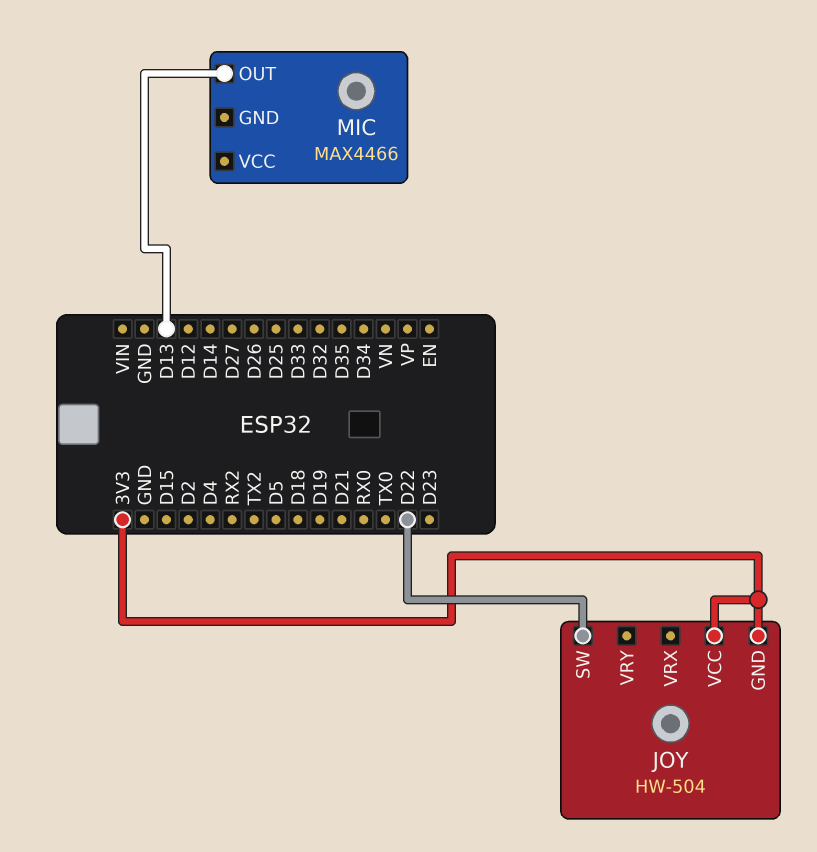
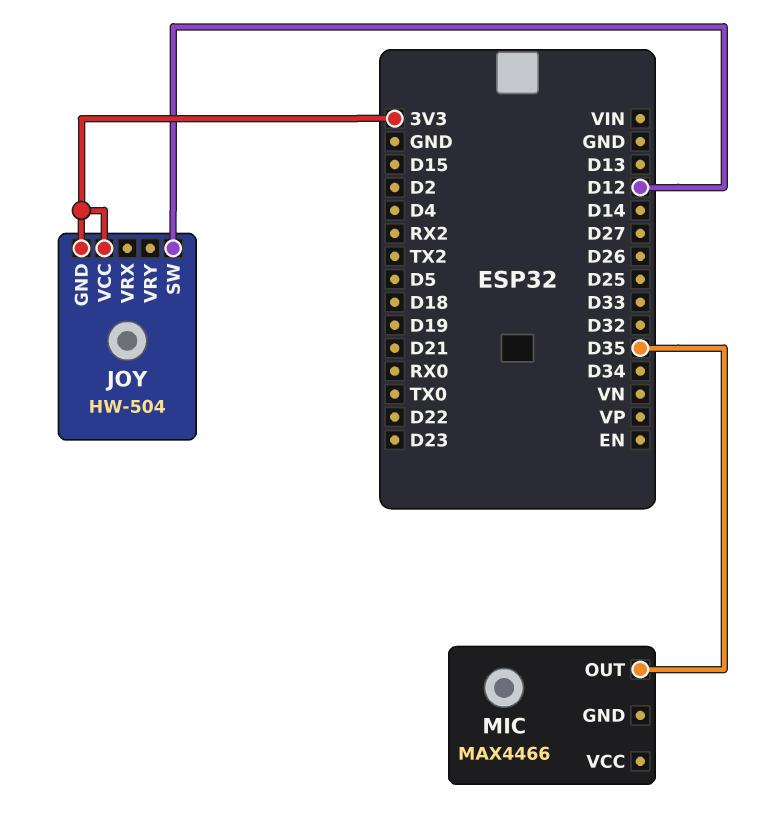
JOY pin SW: D22 -> D12
MIC pin OUT: D13 -> D35

